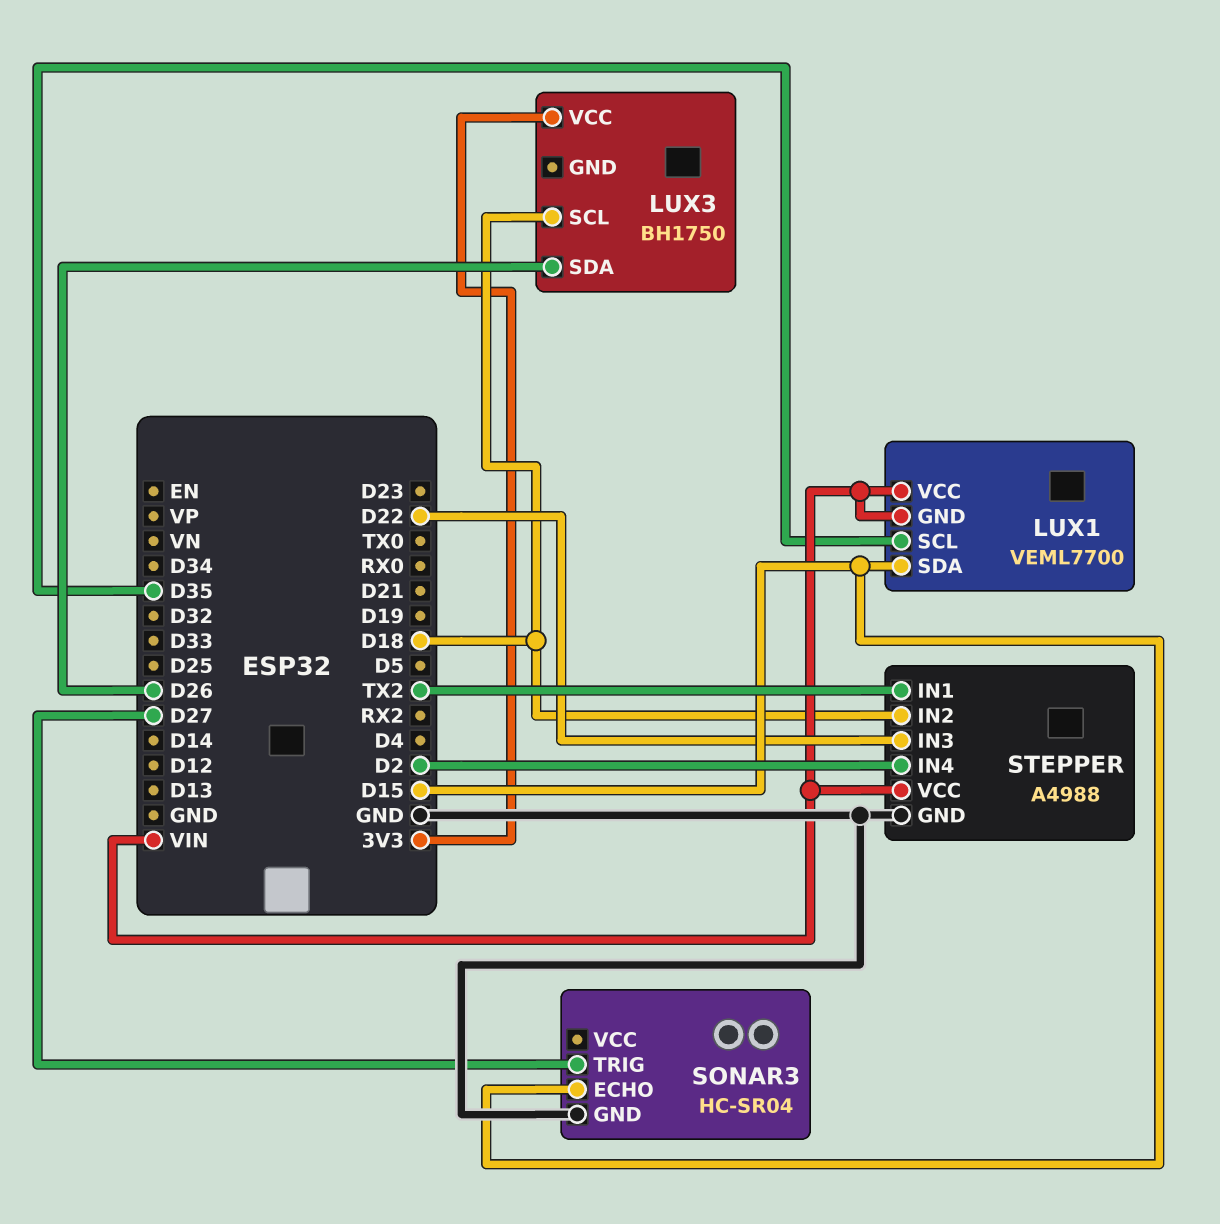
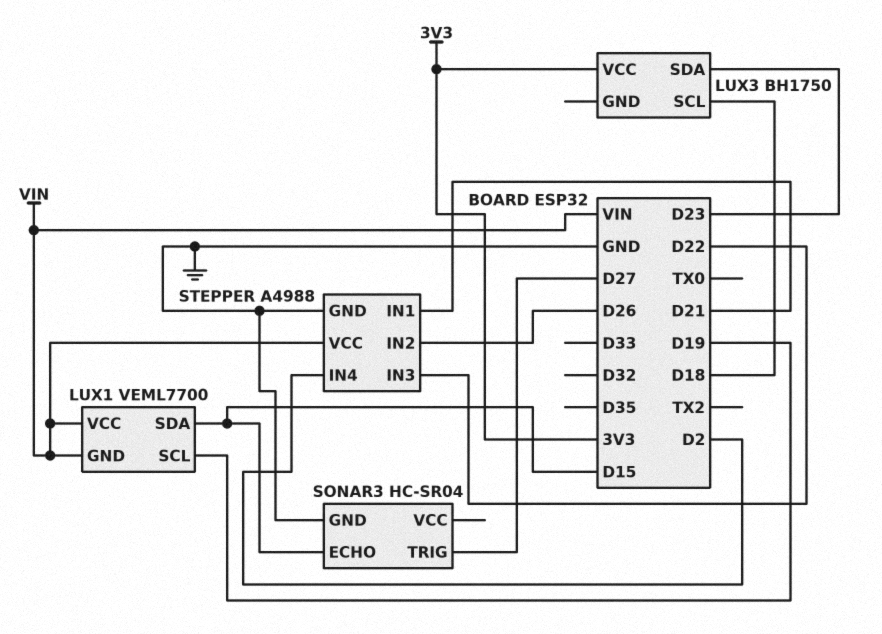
LUX1 pin SCL: D35 -> D19
LUX3 pin SDA: D26 -> D23
STEPPER pin IN1: TX2 -> D21
STEPPER pin IN2: D18 -> D26

